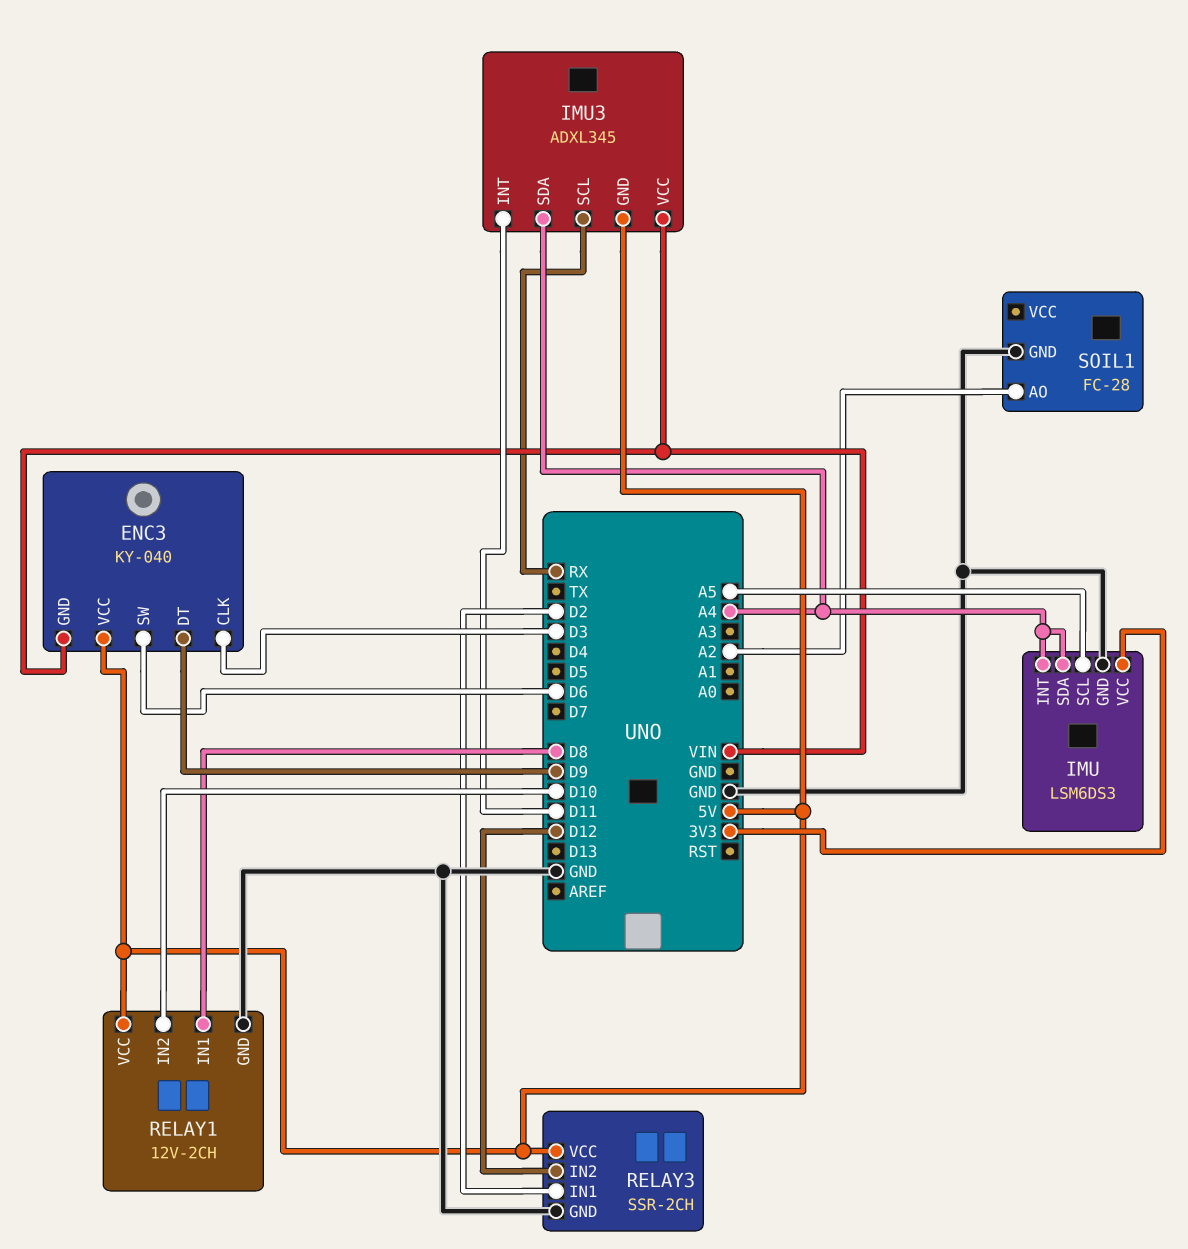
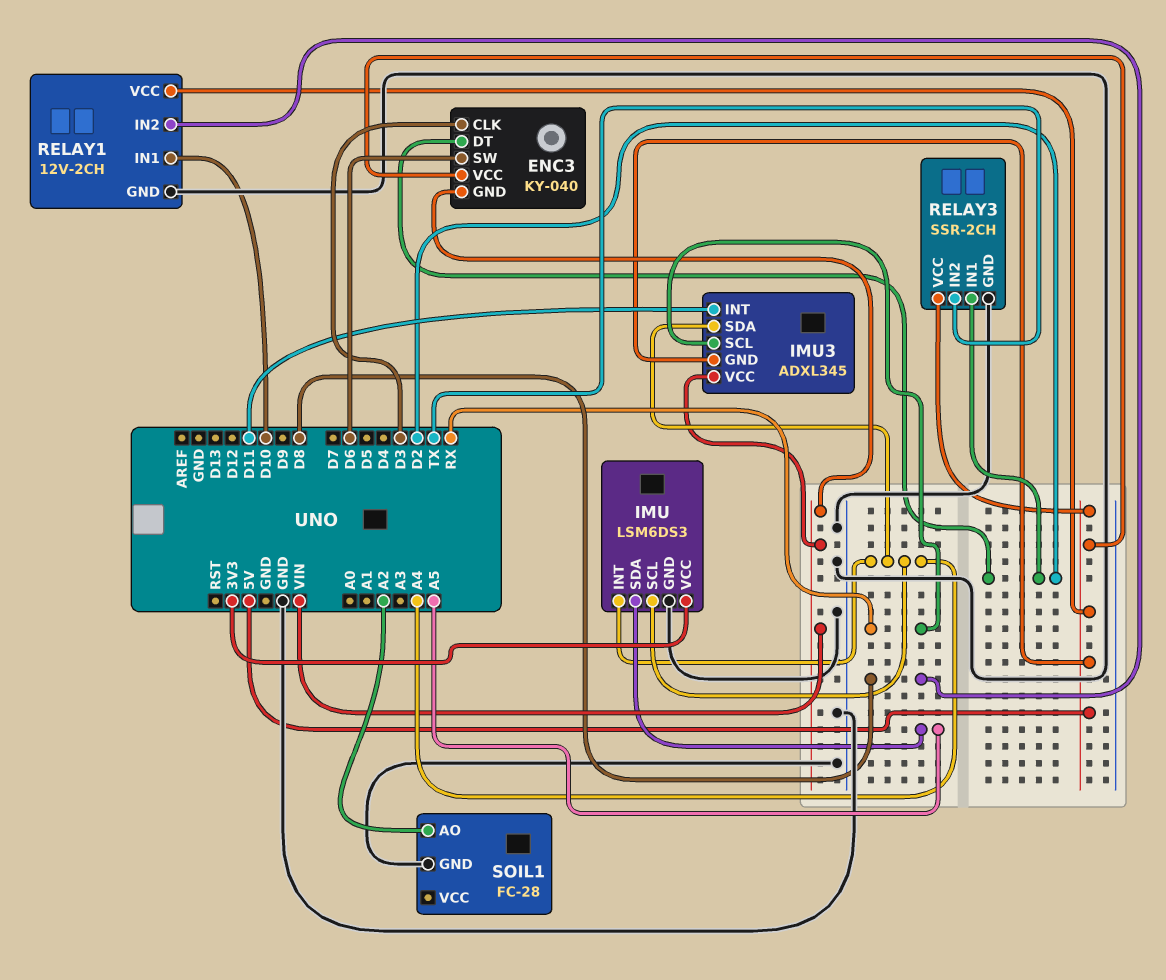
ENC3 pin DT: D9 -> D2
IMU pin SCL: A5 -> A4
IMU pin SDA: A4 -> A5
RELAY1 pin IN1: D8 -> D10
RELAY1 pin IN2: D10 -> D8
RELAY3 pin IN2: D12 -> TX

